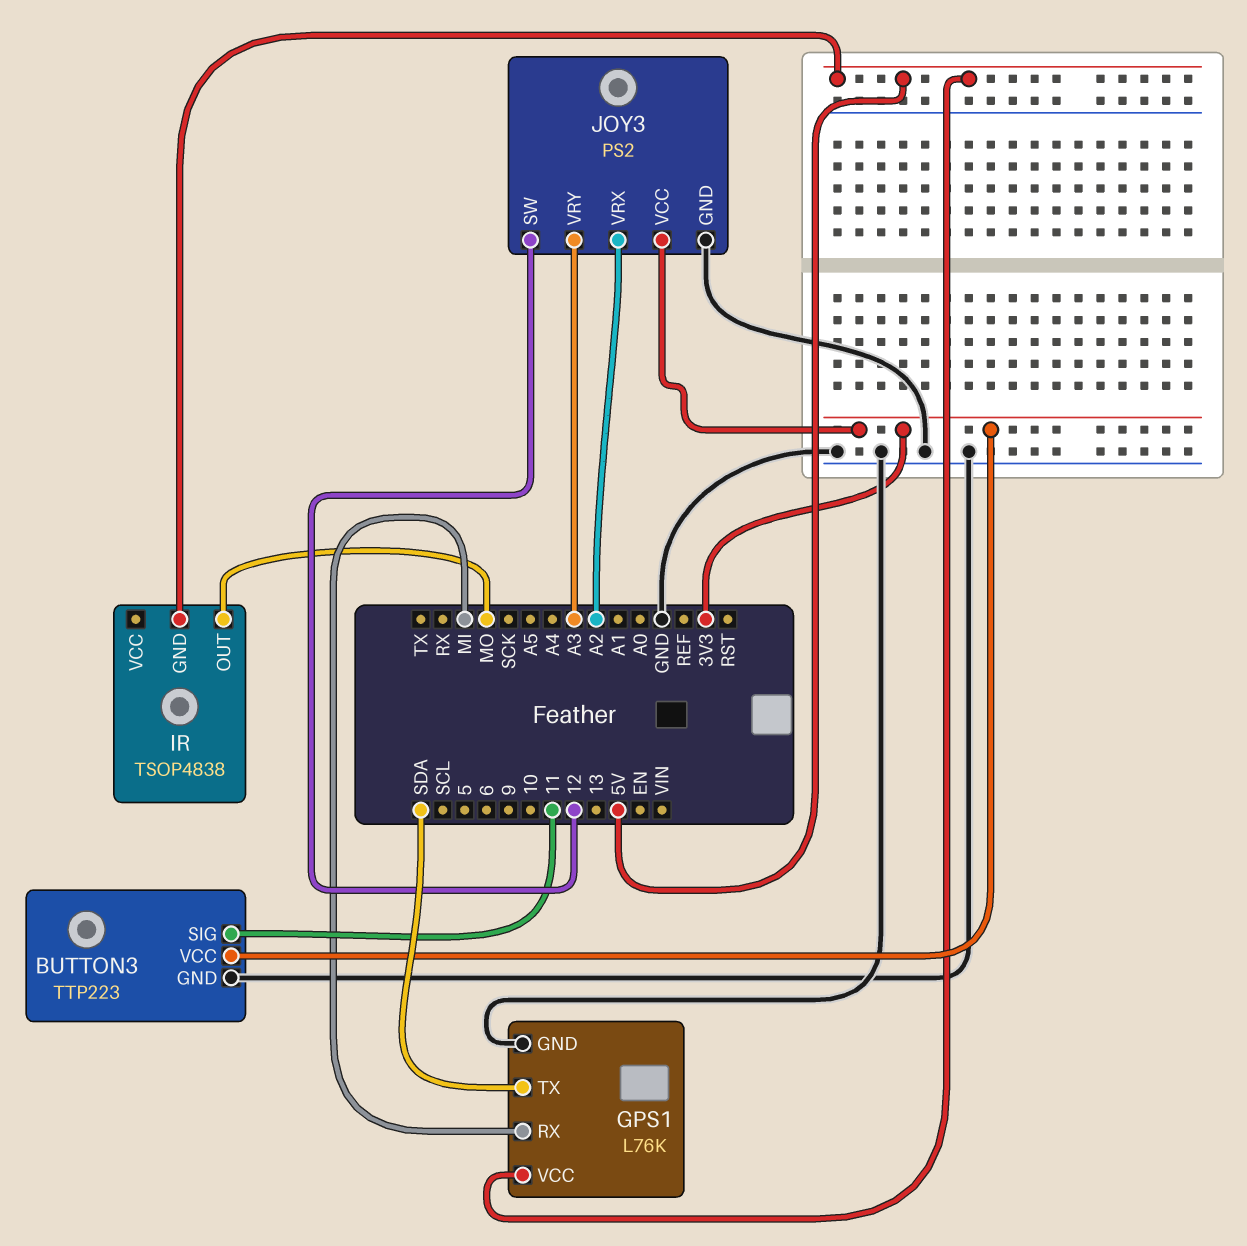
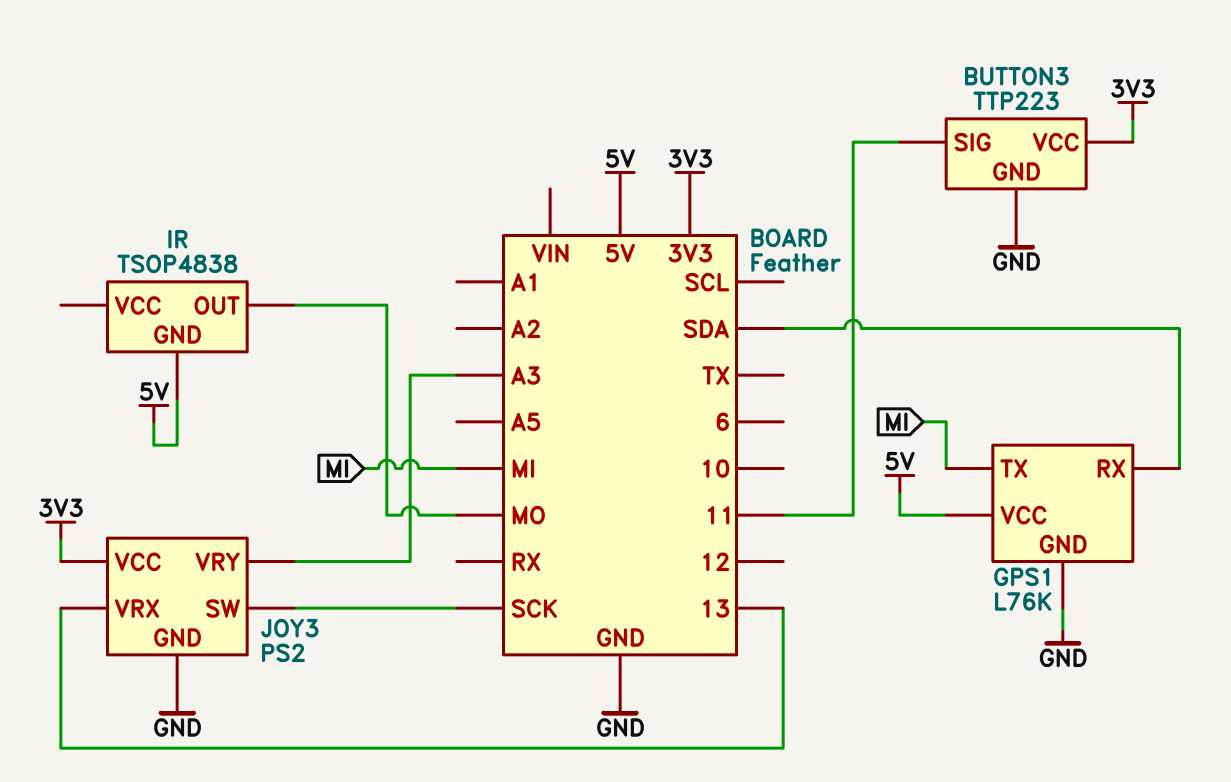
GPS1 pin RX: MI -> SDA
GPS1 pin TX: SDA -> MI
JOY3 pin SW: 12 -> SCK
JOY3 pin VRX: A2 -> 13

